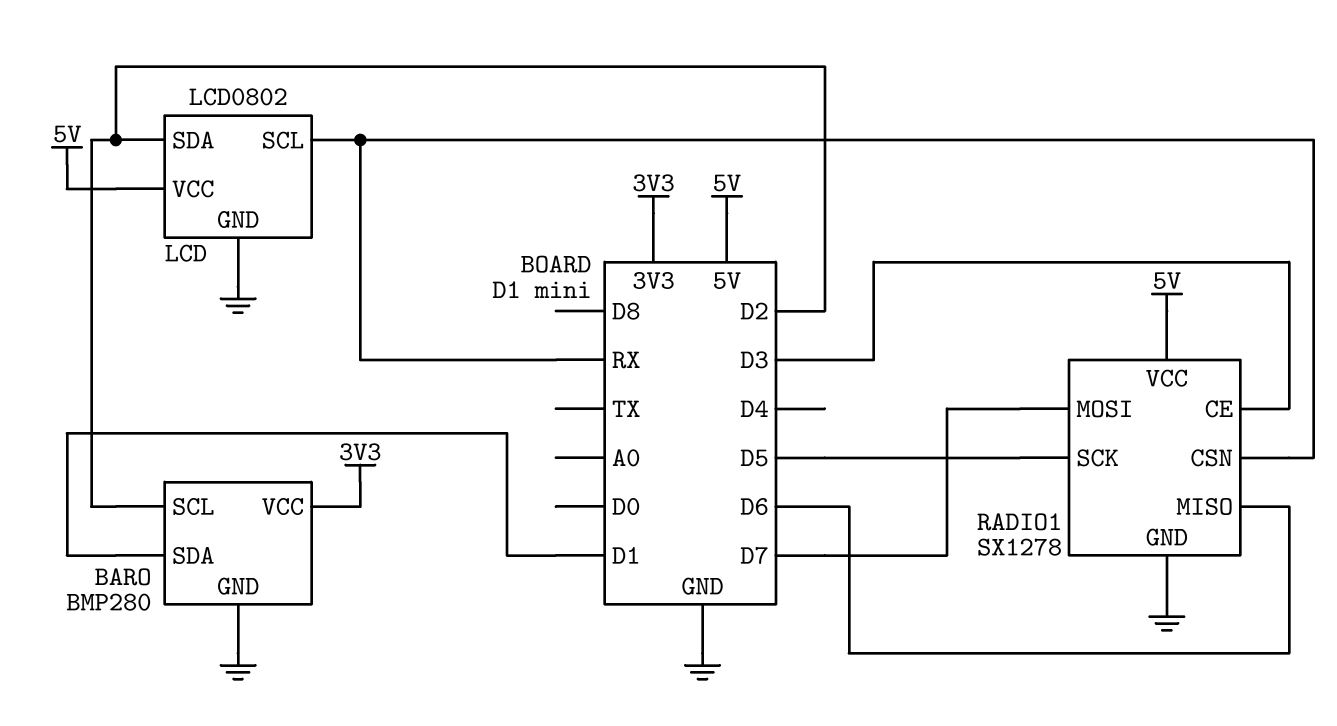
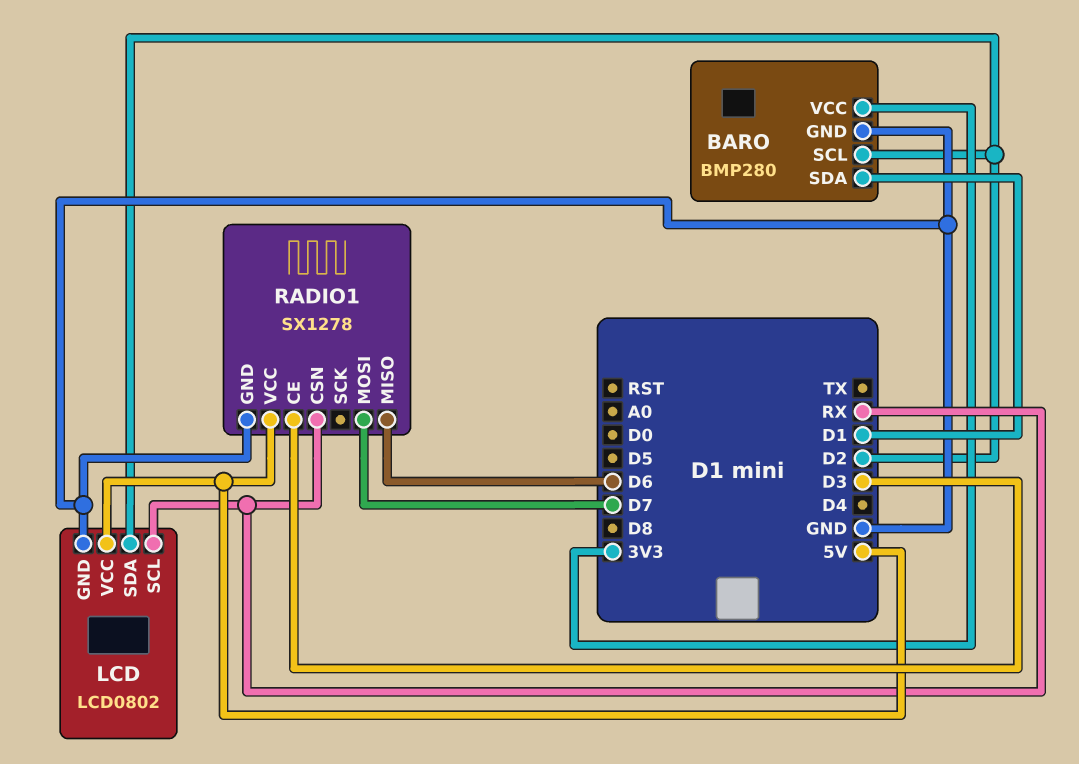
RADIO1 pin SCK: D5 -> none

